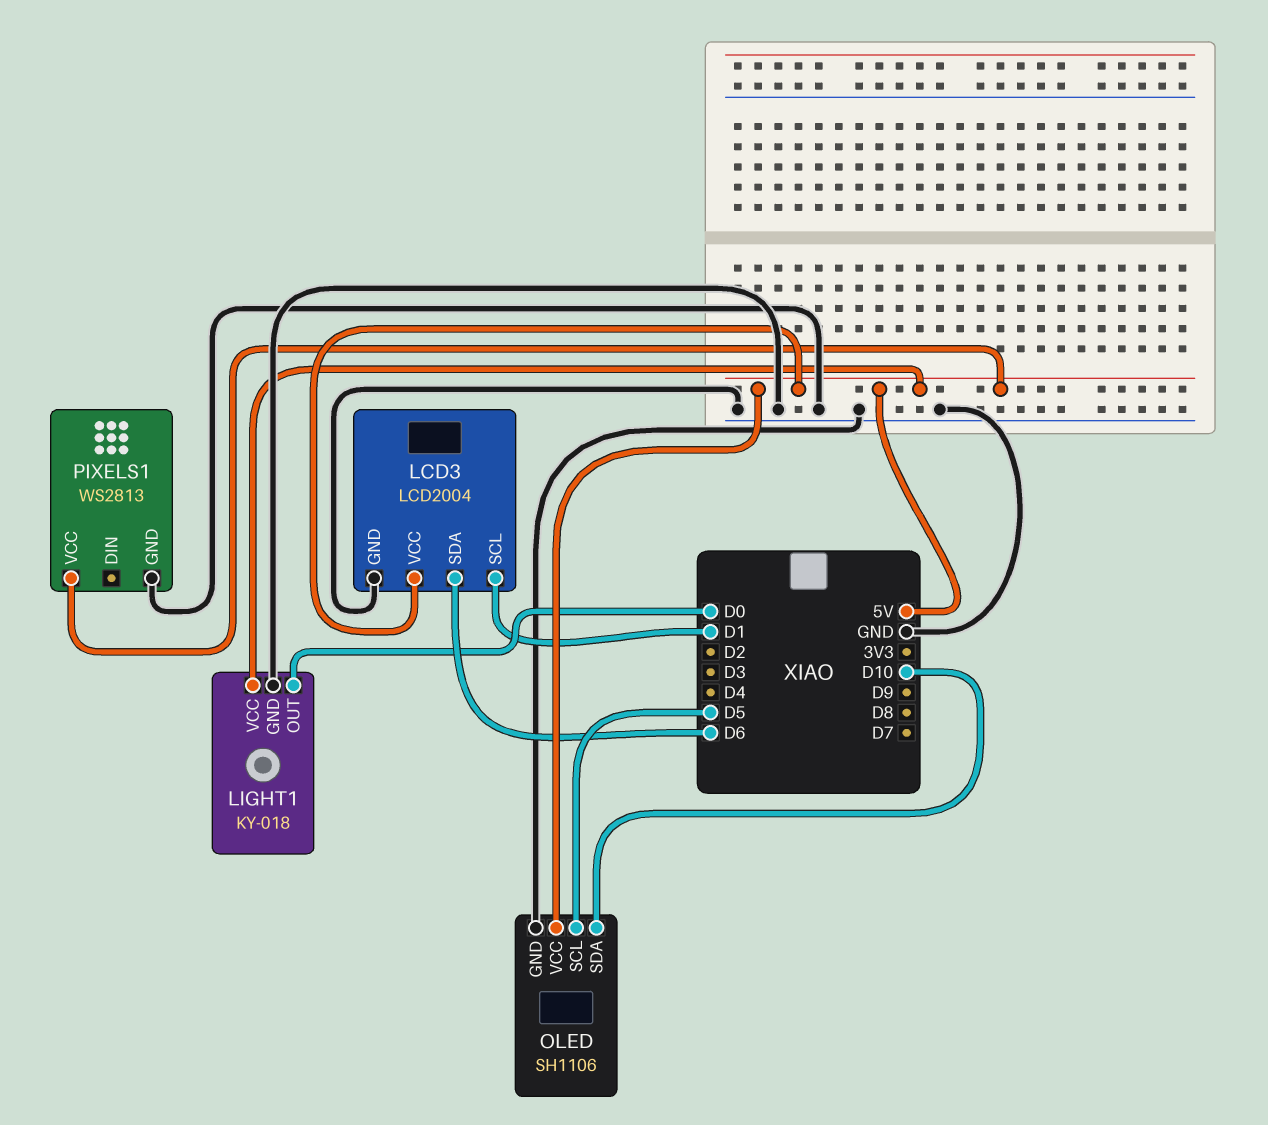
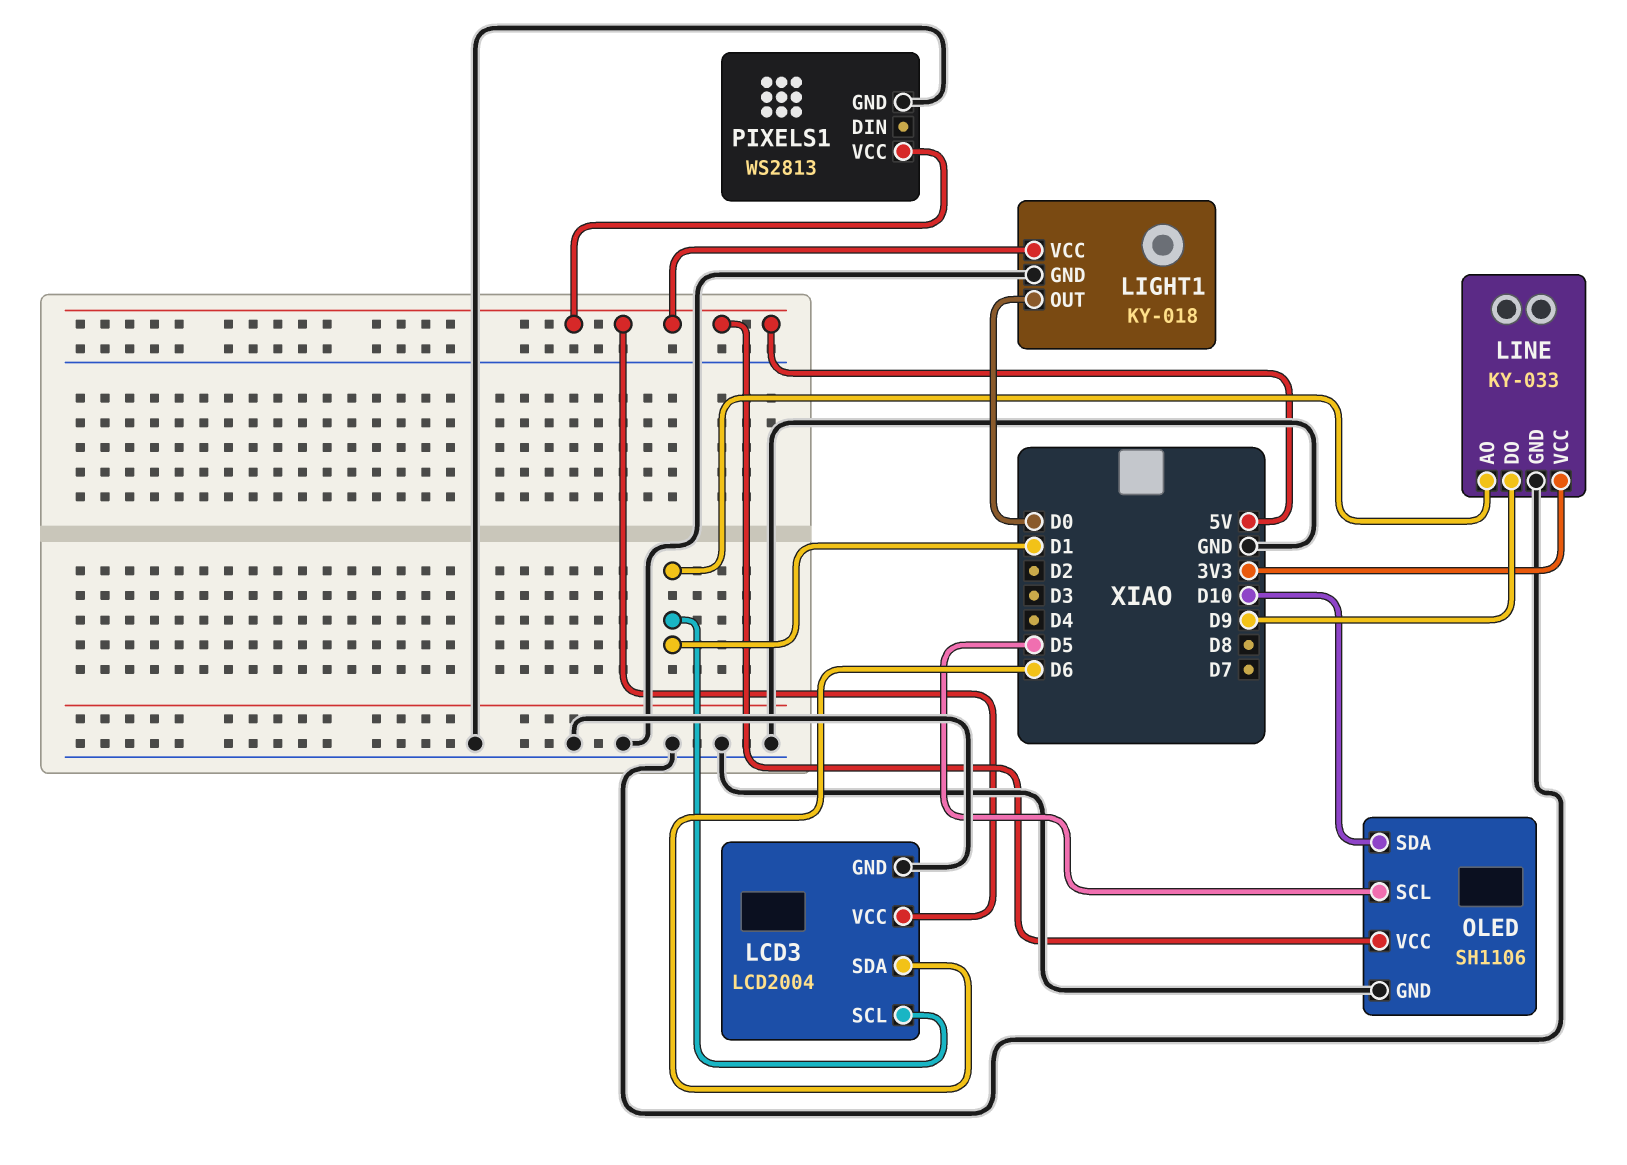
LINE: none -> KY-033
LINE pin AO: none -> D1
LINE pin DO: none -> D9
LINE pin GND: none -> GND
LINE pin VCC: none -> 3V3

